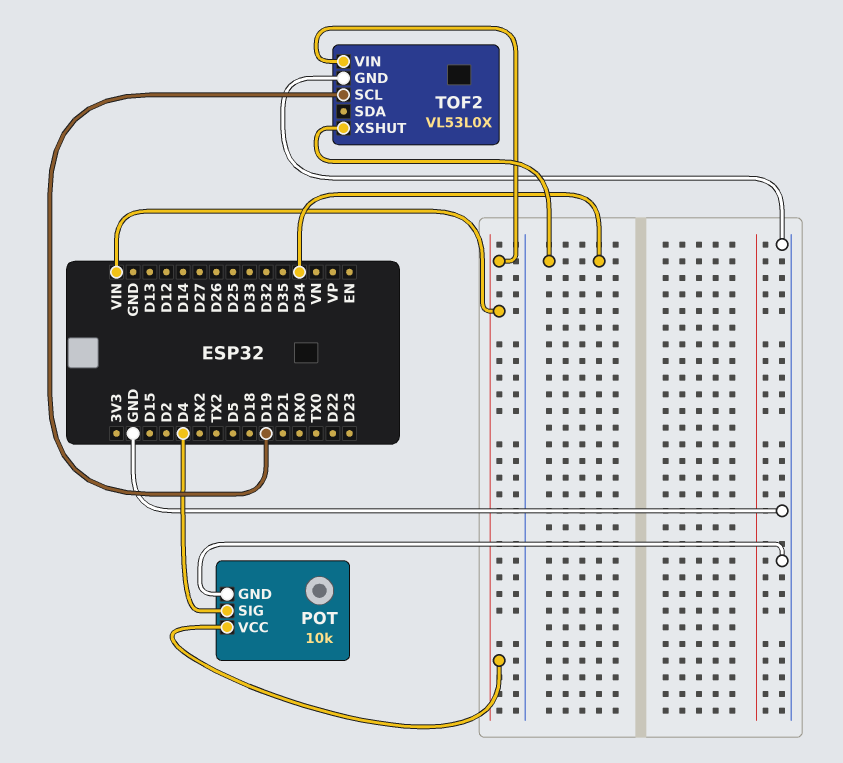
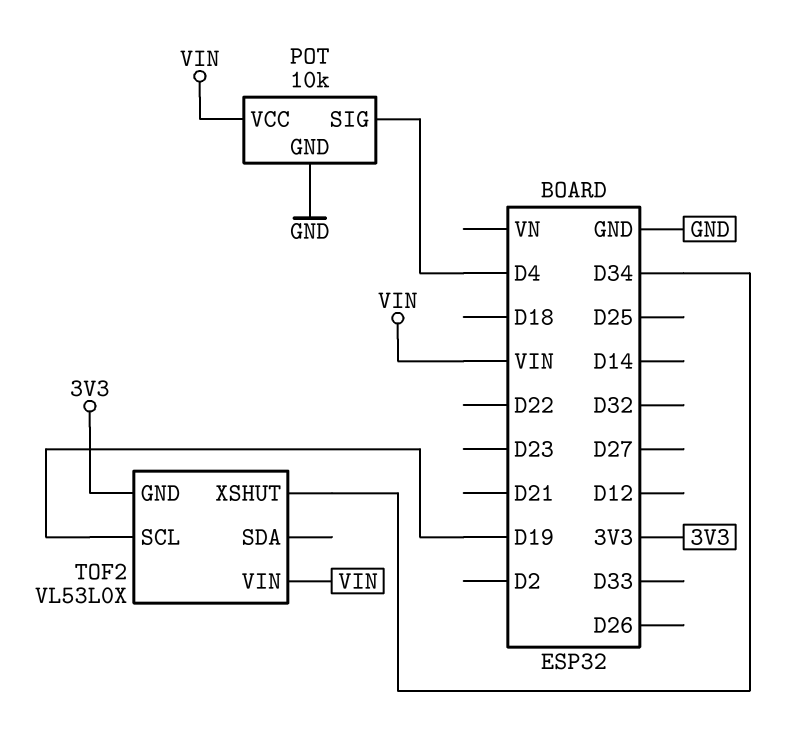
TOF2 pin GND: GND -> 3V3

